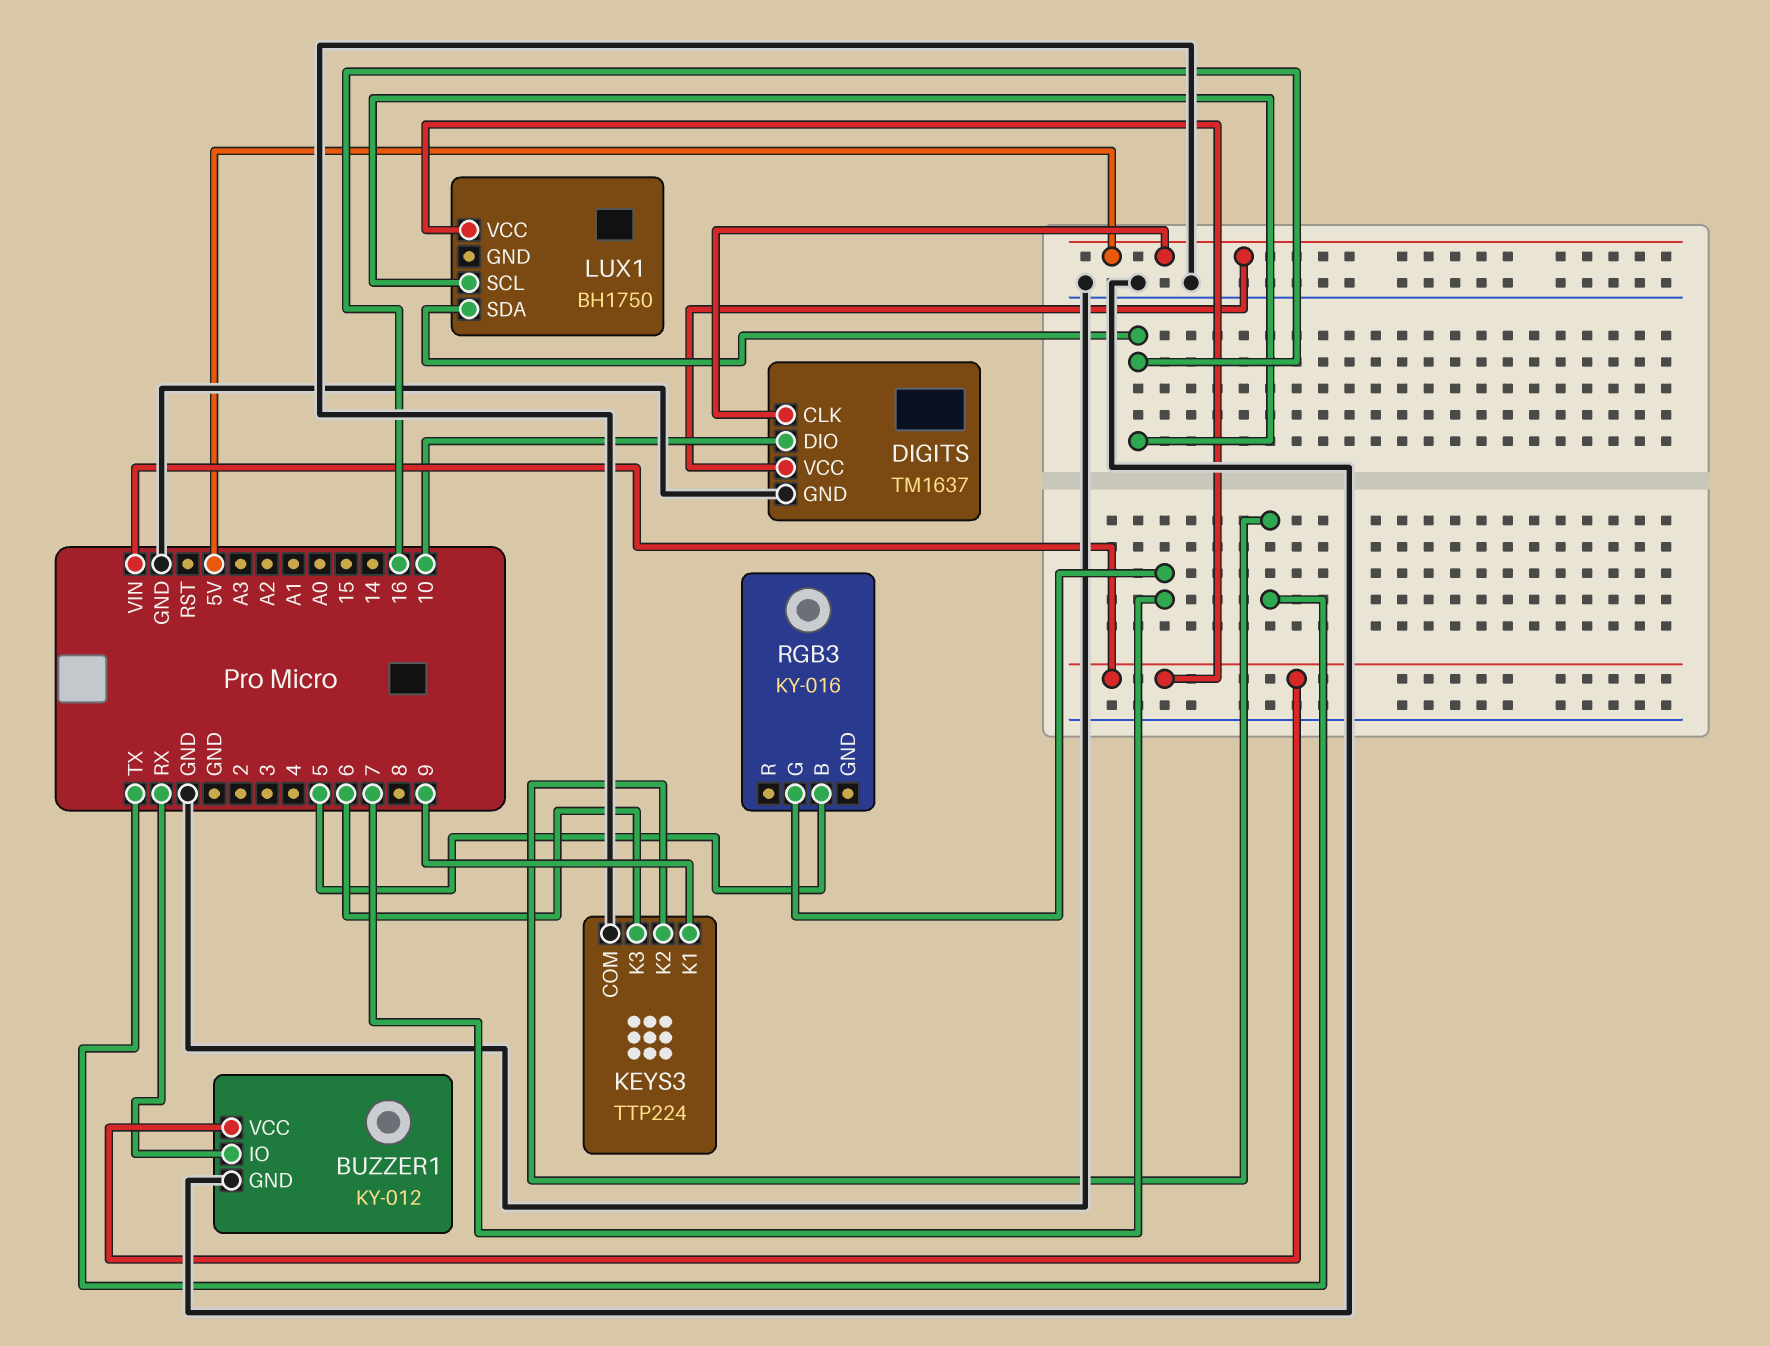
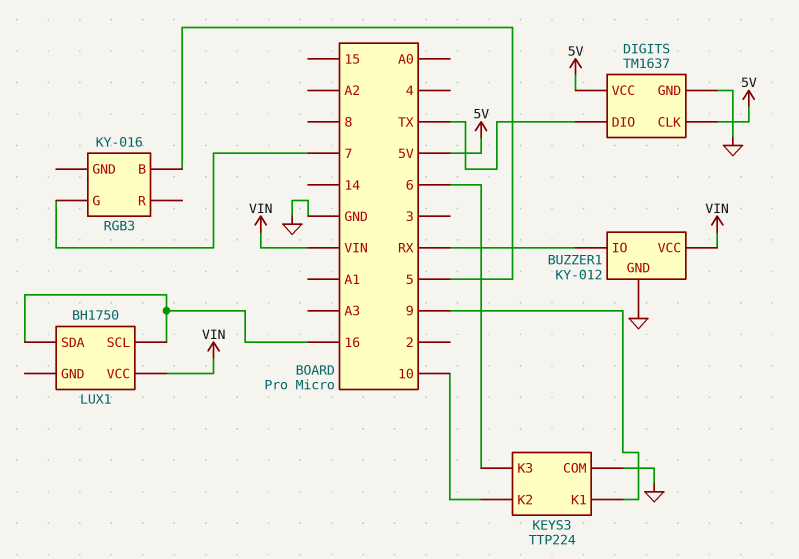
DIGITS pin DIO: 10 -> TX
KEYS3 pin K2: TX -> 10

